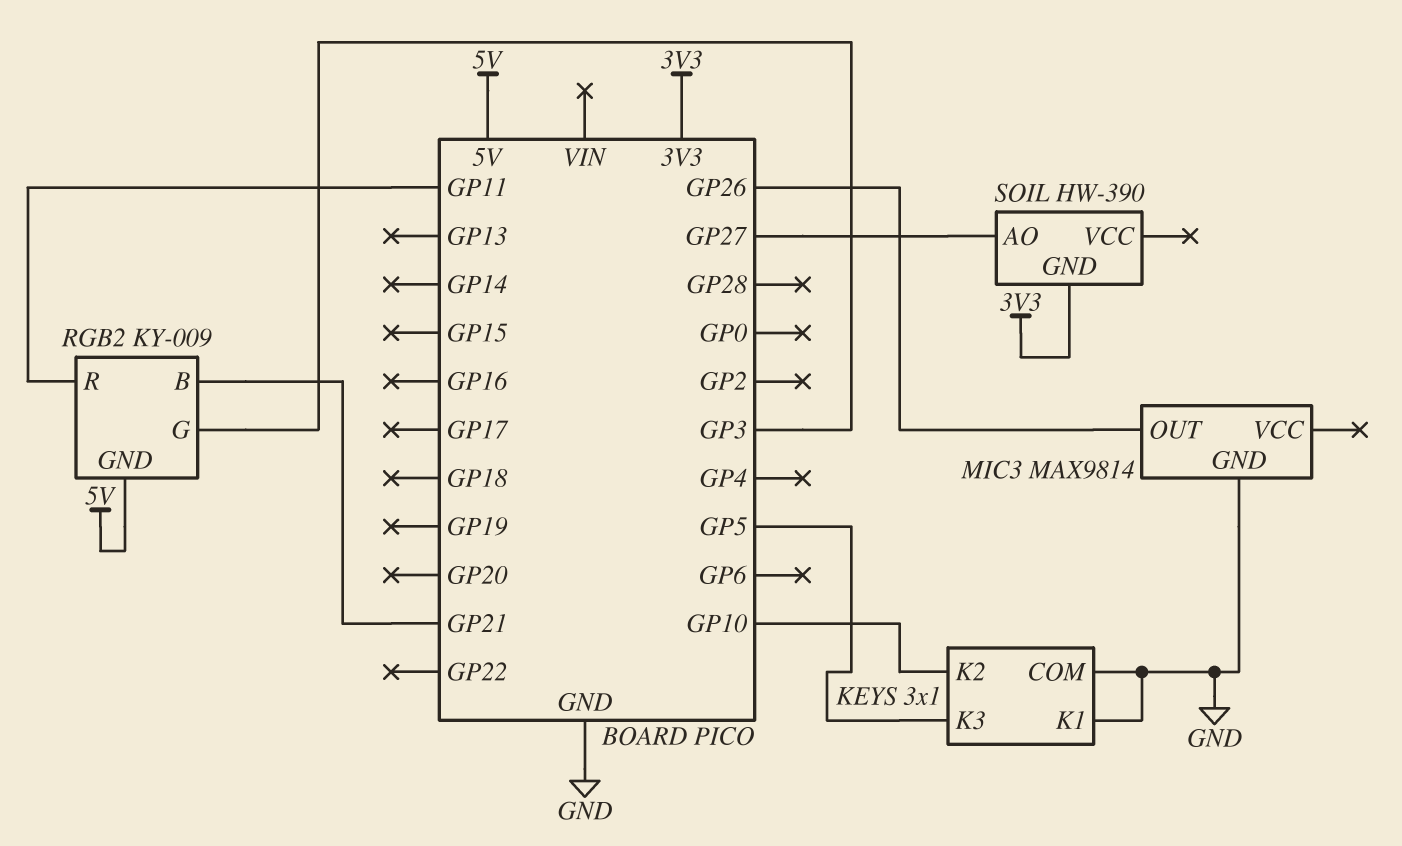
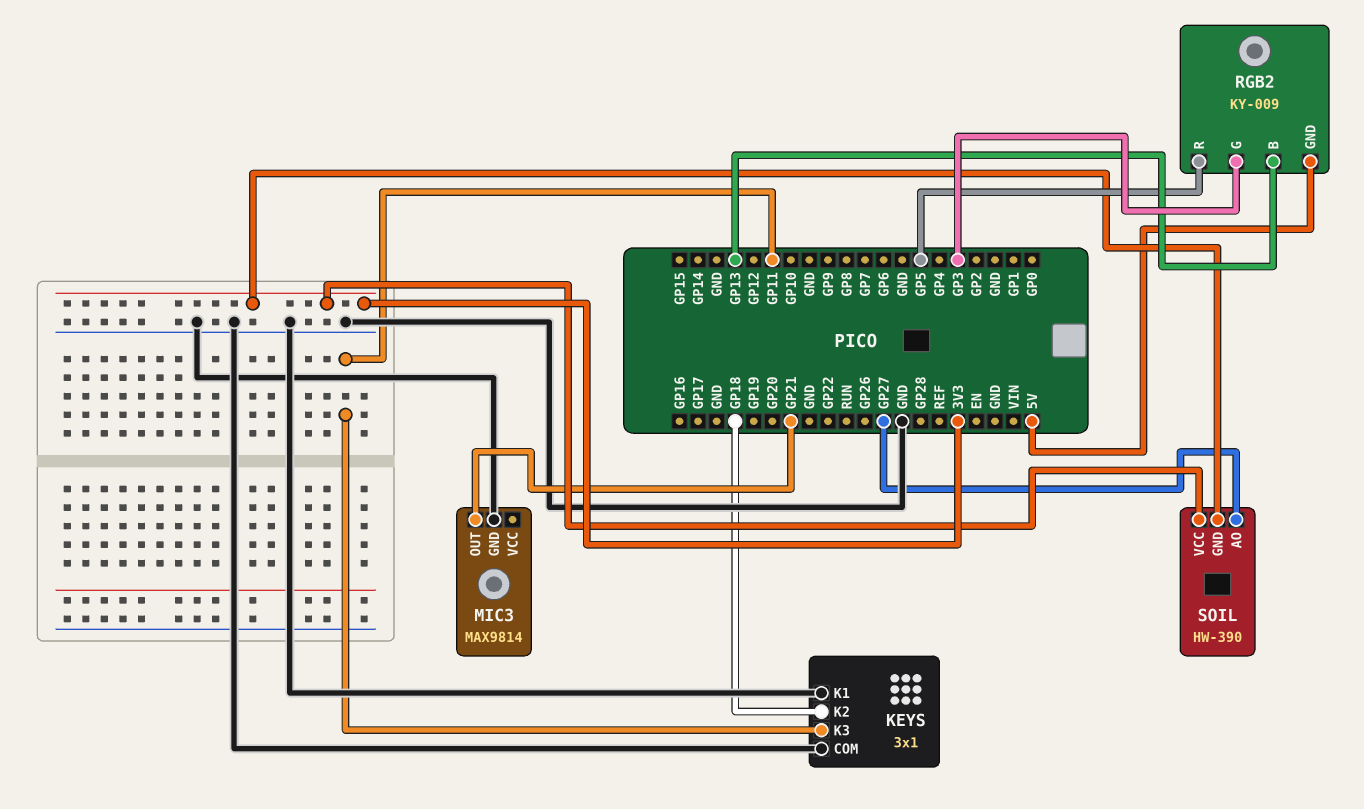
KEYS pin K2: GP10 -> GP18
KEYS pin K3: GP5 -> GP11
MIC3 pin OUT: GP26 -> GP21
RGB2 pin B: GP21 -> GP13
RGB2 pin R: GP11 -> GP5
SOIL pin VCC: none -> 3V3

